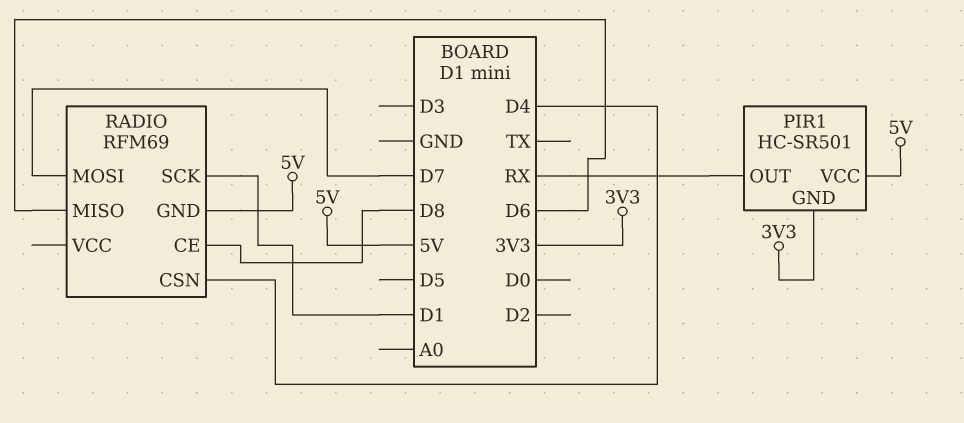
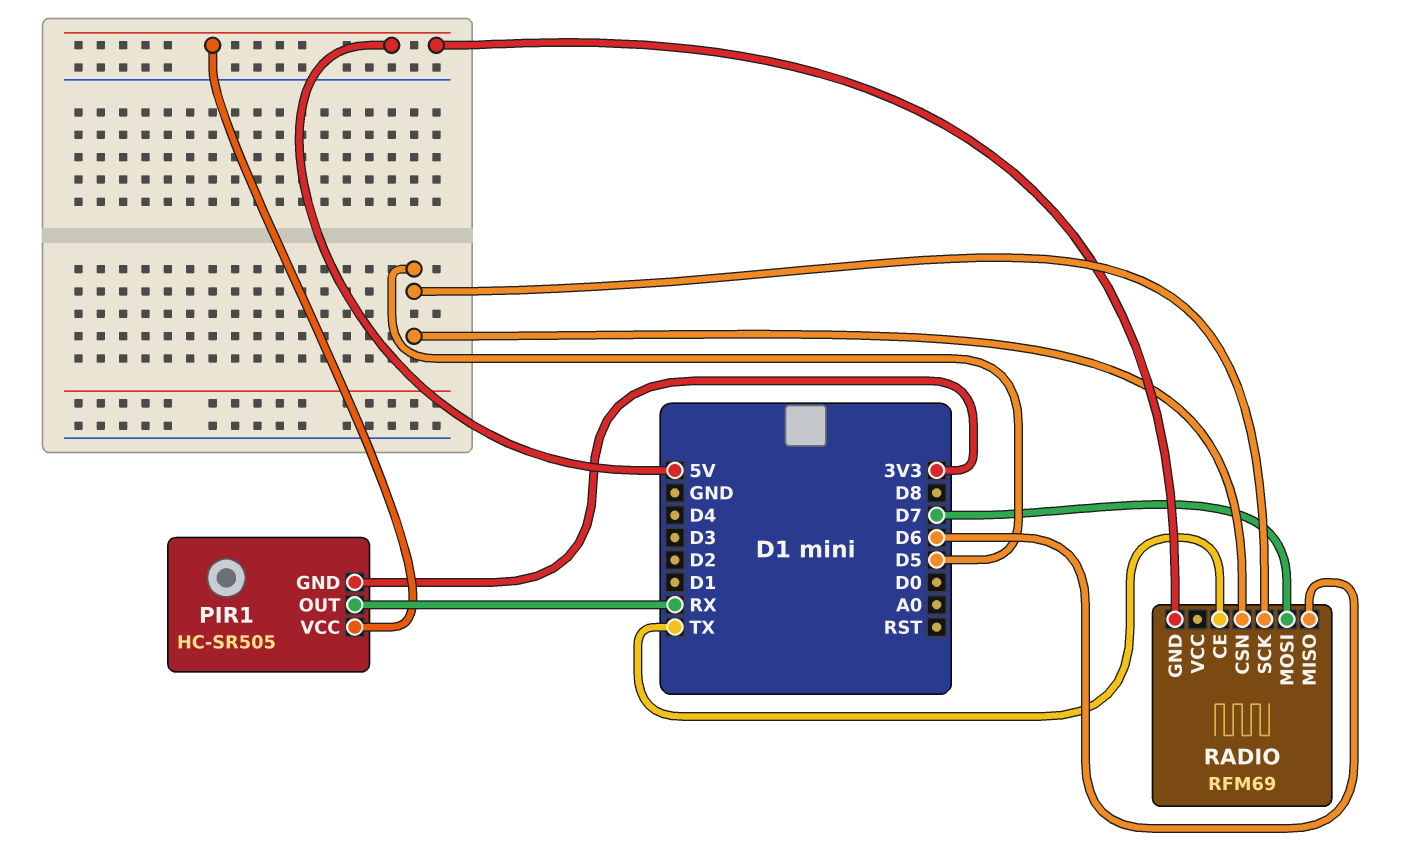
PIR1: HC-SR501 -> HC-SR505
RADIO pin CE: D8 -> TX
RADIO pin CSN: D4 -> D5
RADIO pin SCK: D1 -> D5

